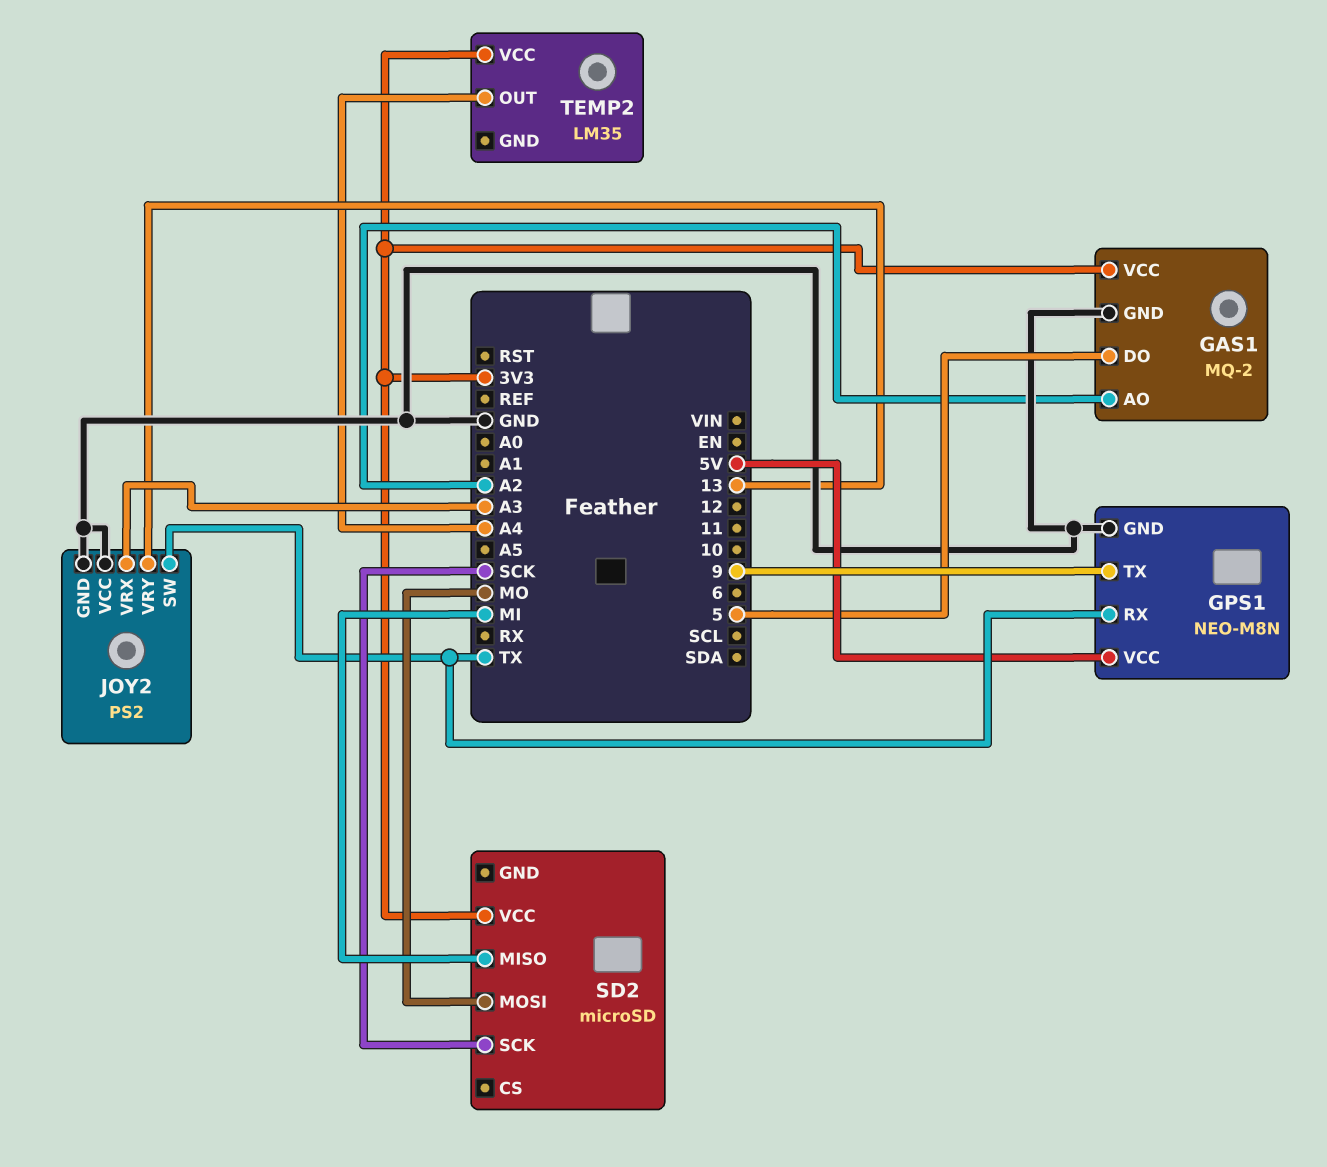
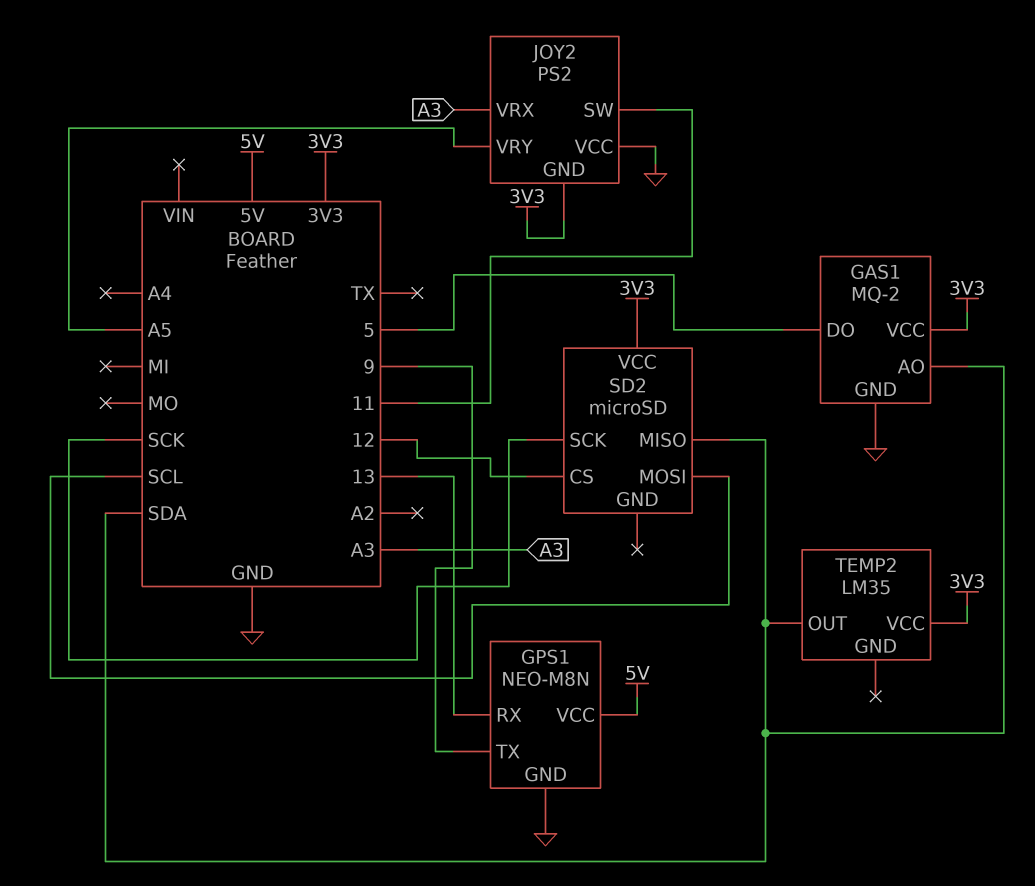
GAS1 pin AO: A2 -> SDA
GPS1 pin RX: TX -> 13
JOY2 pin GND: GND -> 3V3
JOY2 pin SW: TX -> 11
JOY2 pin VRY: 13 -> A5
SD2 pin CS: none -> 12
SD2 pin MISO: MI -> SDA
SD2 pin MOSI: MO -> SCL
TEMP2 pin OUT: A4 -> SDA

